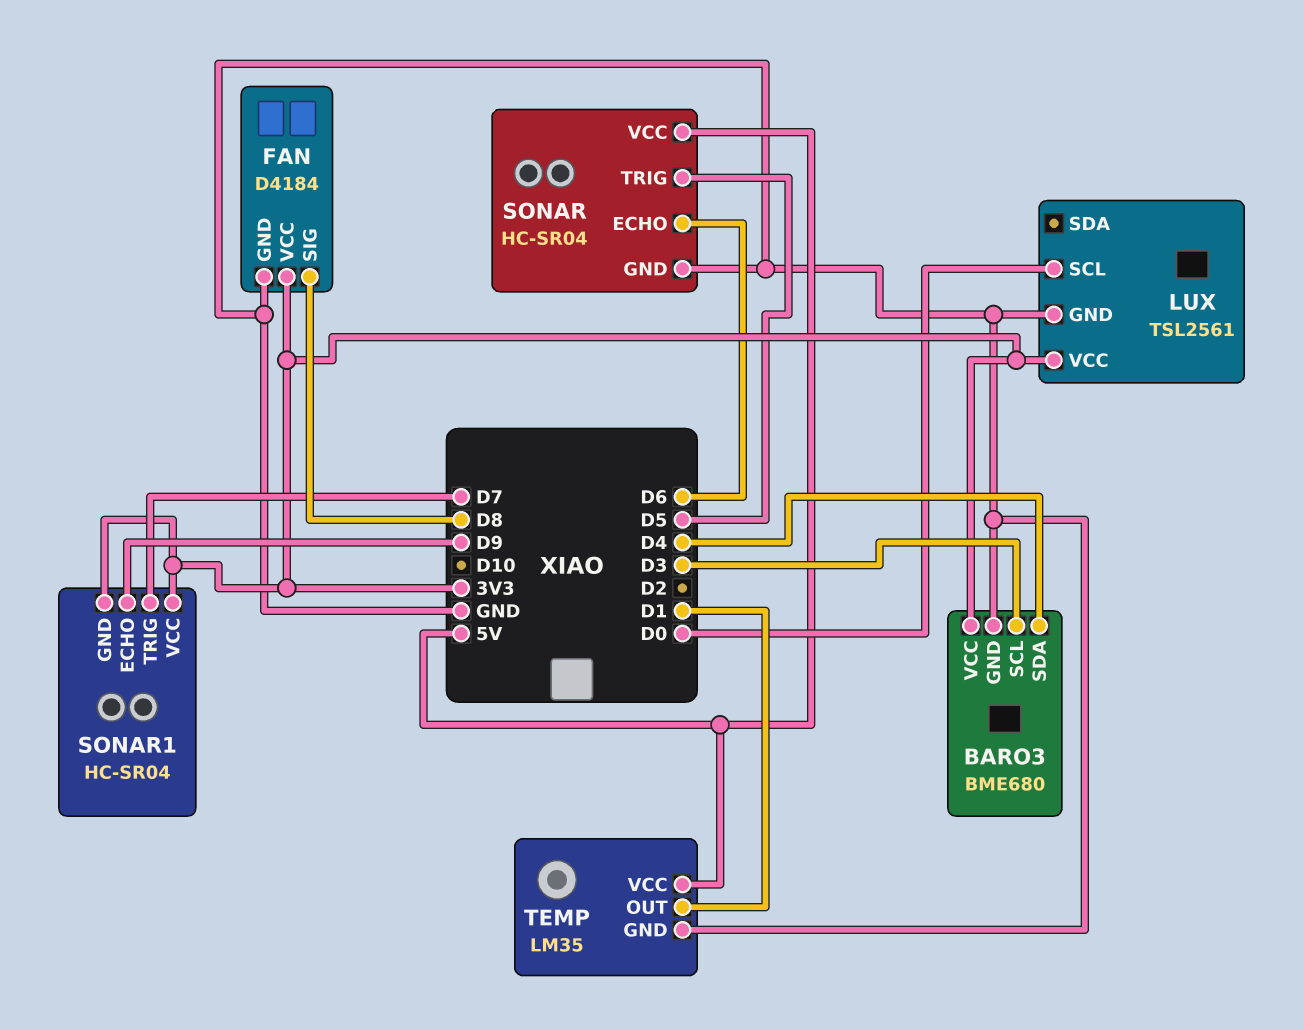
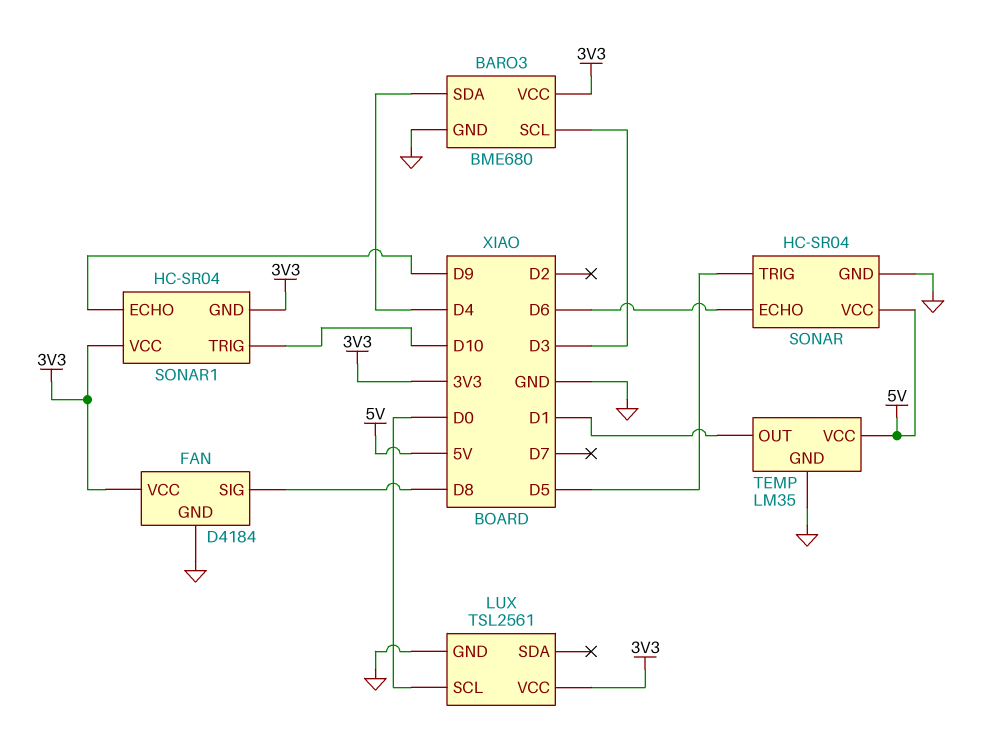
SONAR1 pin TRIG: D7 -> D10

